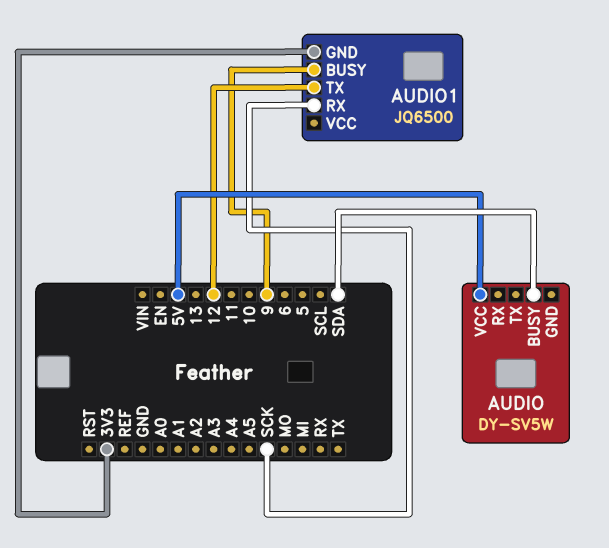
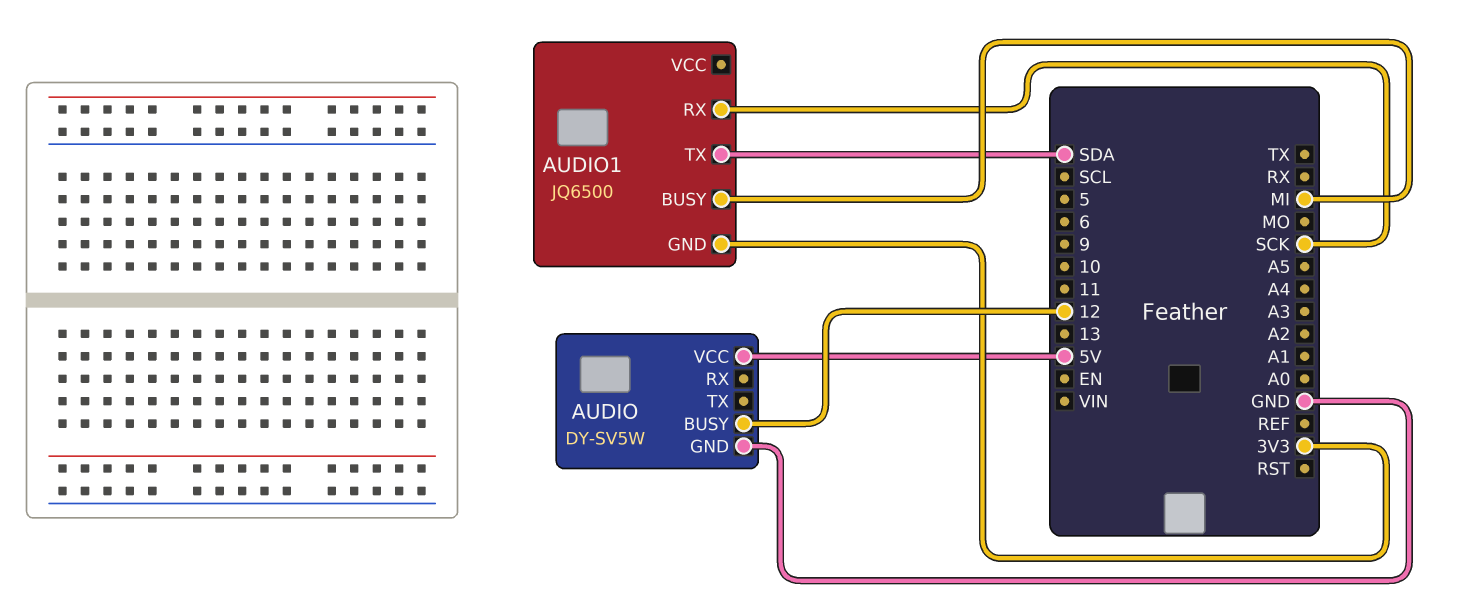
AUDIO pin BUSY: SDA -> 12
AUDIO pin GND: none -> GND
AUDIO1 pin BUSY: 9 -> MI
AUDIO1 pin TX: 12 -> SDA

